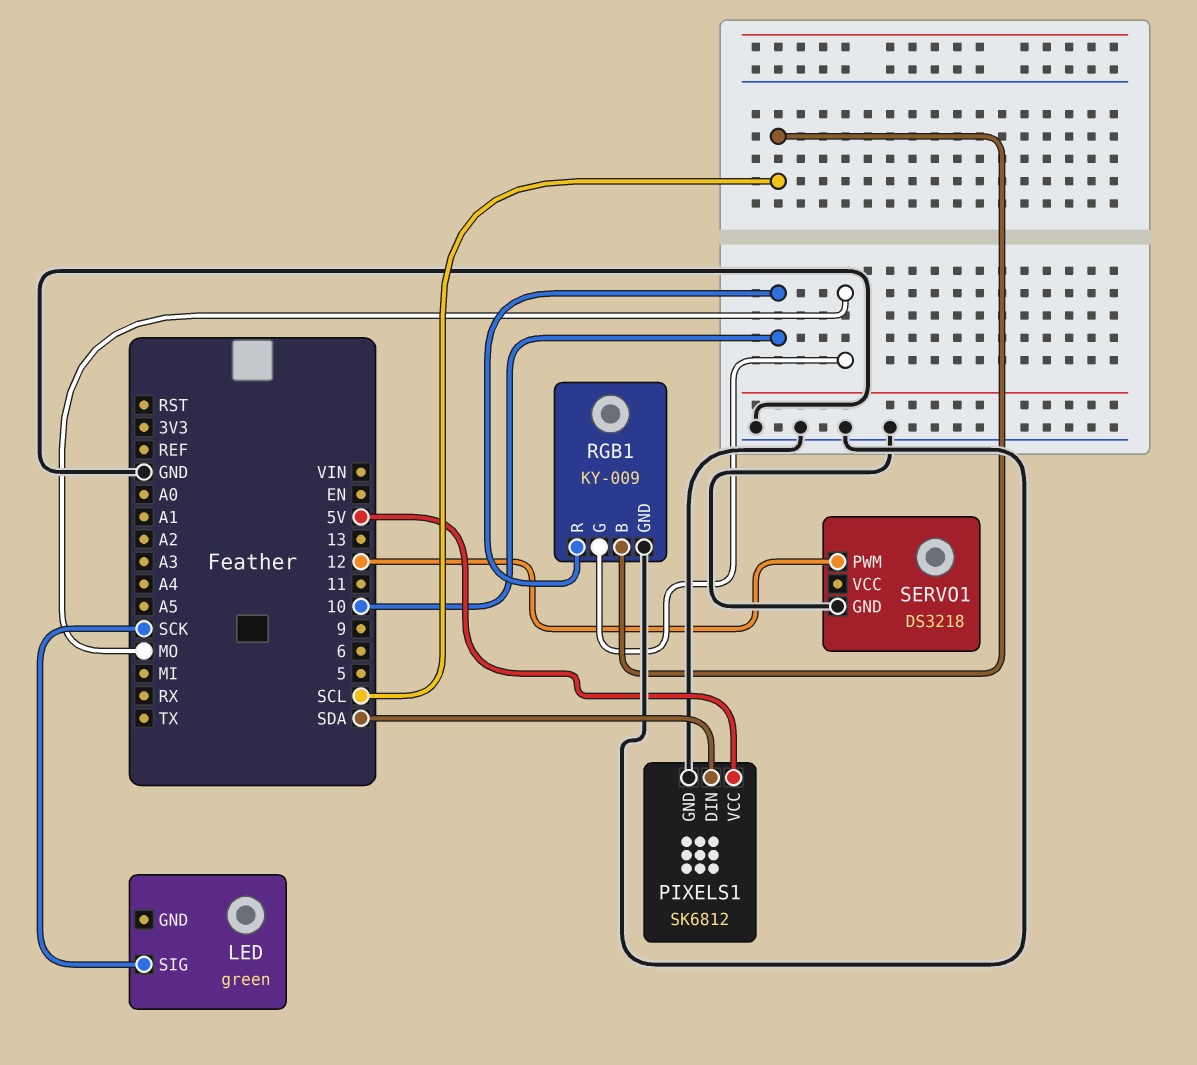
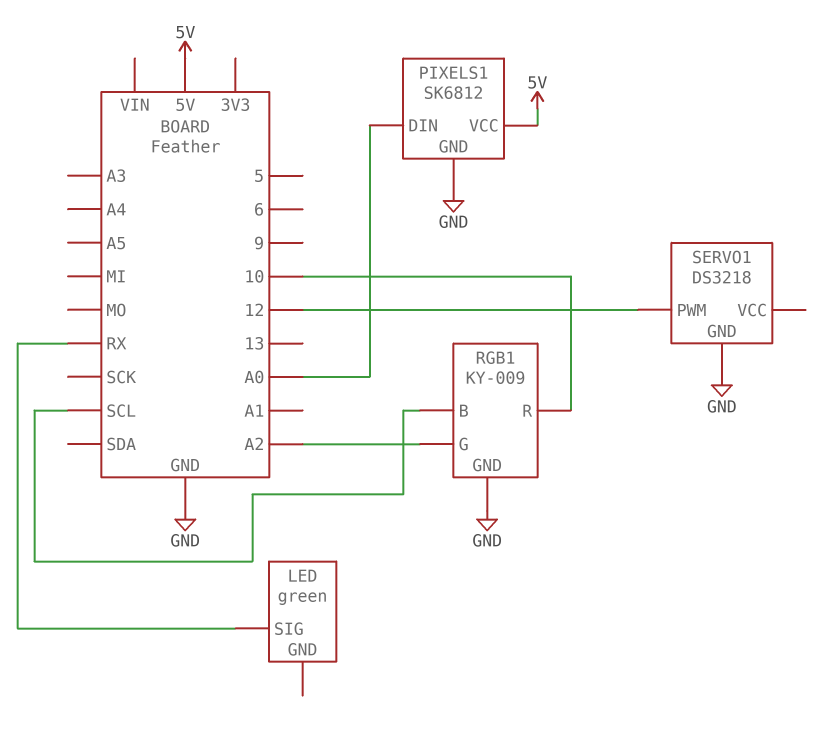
LED pin SIG: SCK -> RX
PIXELS1 pin DIN: SDA -> A0
RGB1 pin G: MO -> A2

